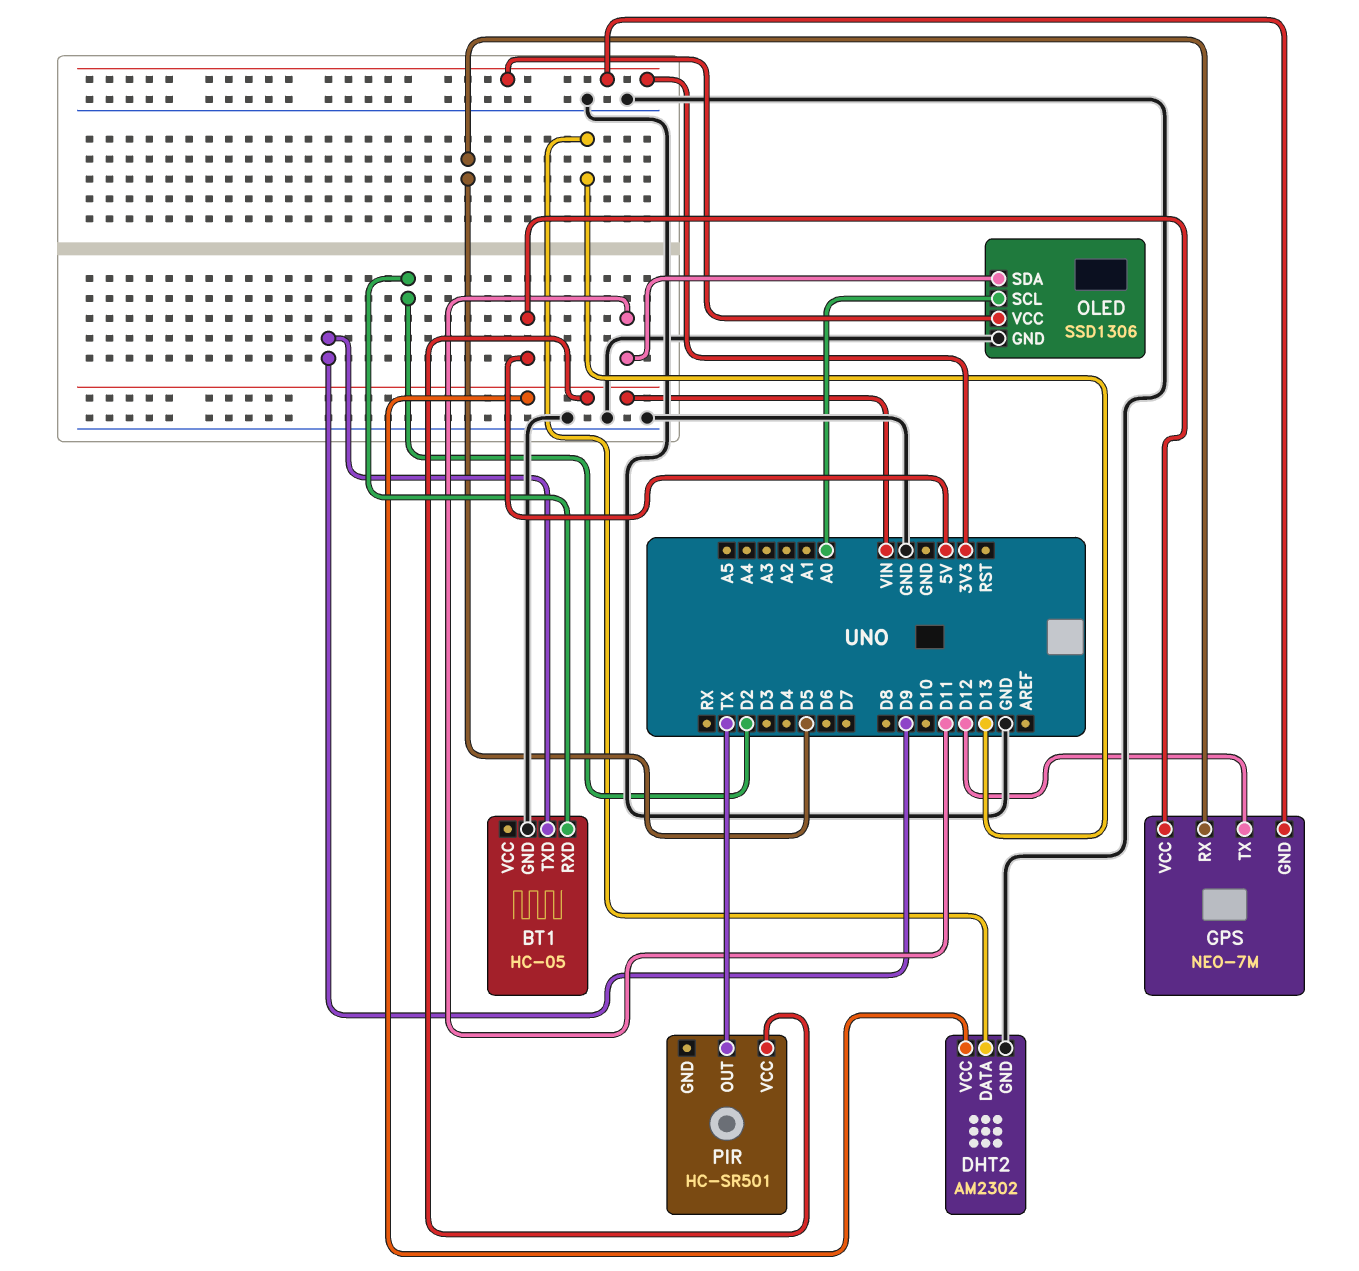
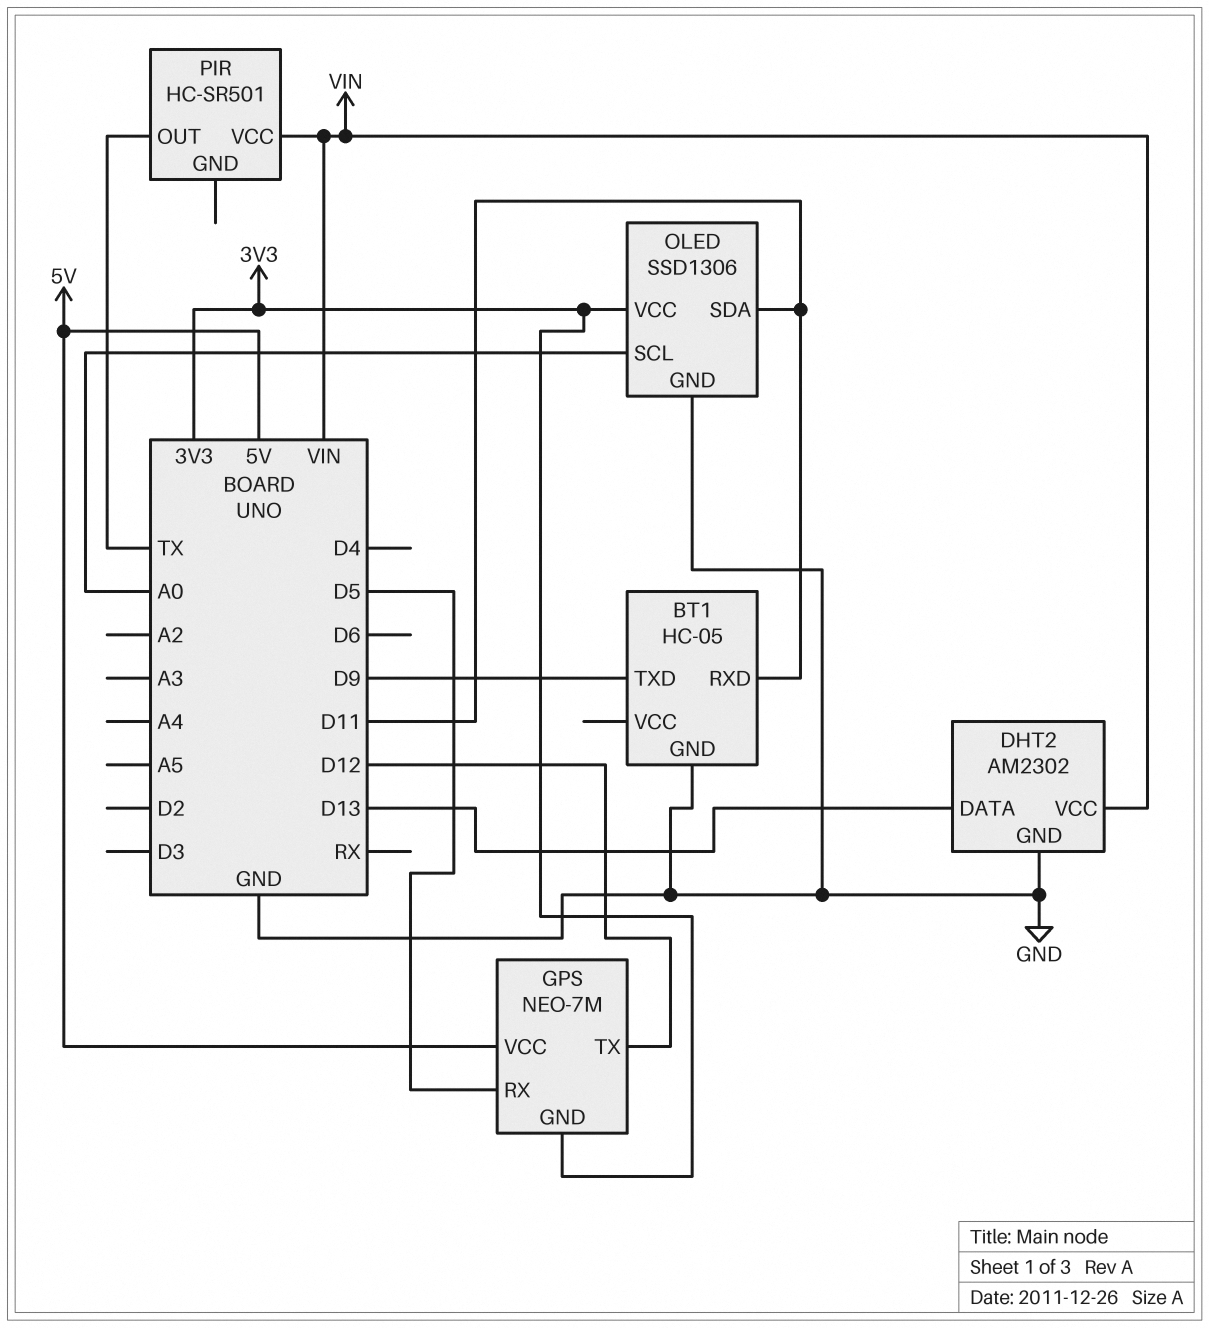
BT1 pin RXD: D2 -> D11

